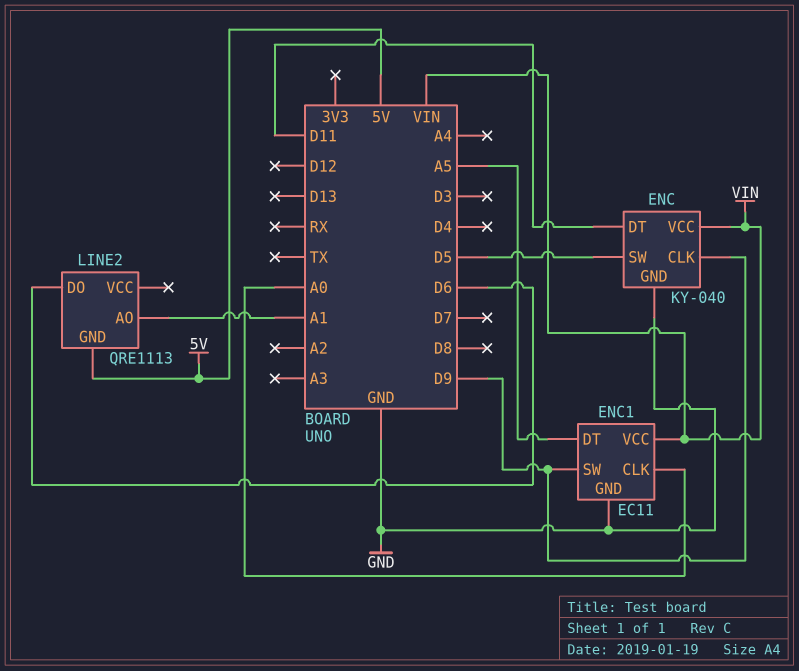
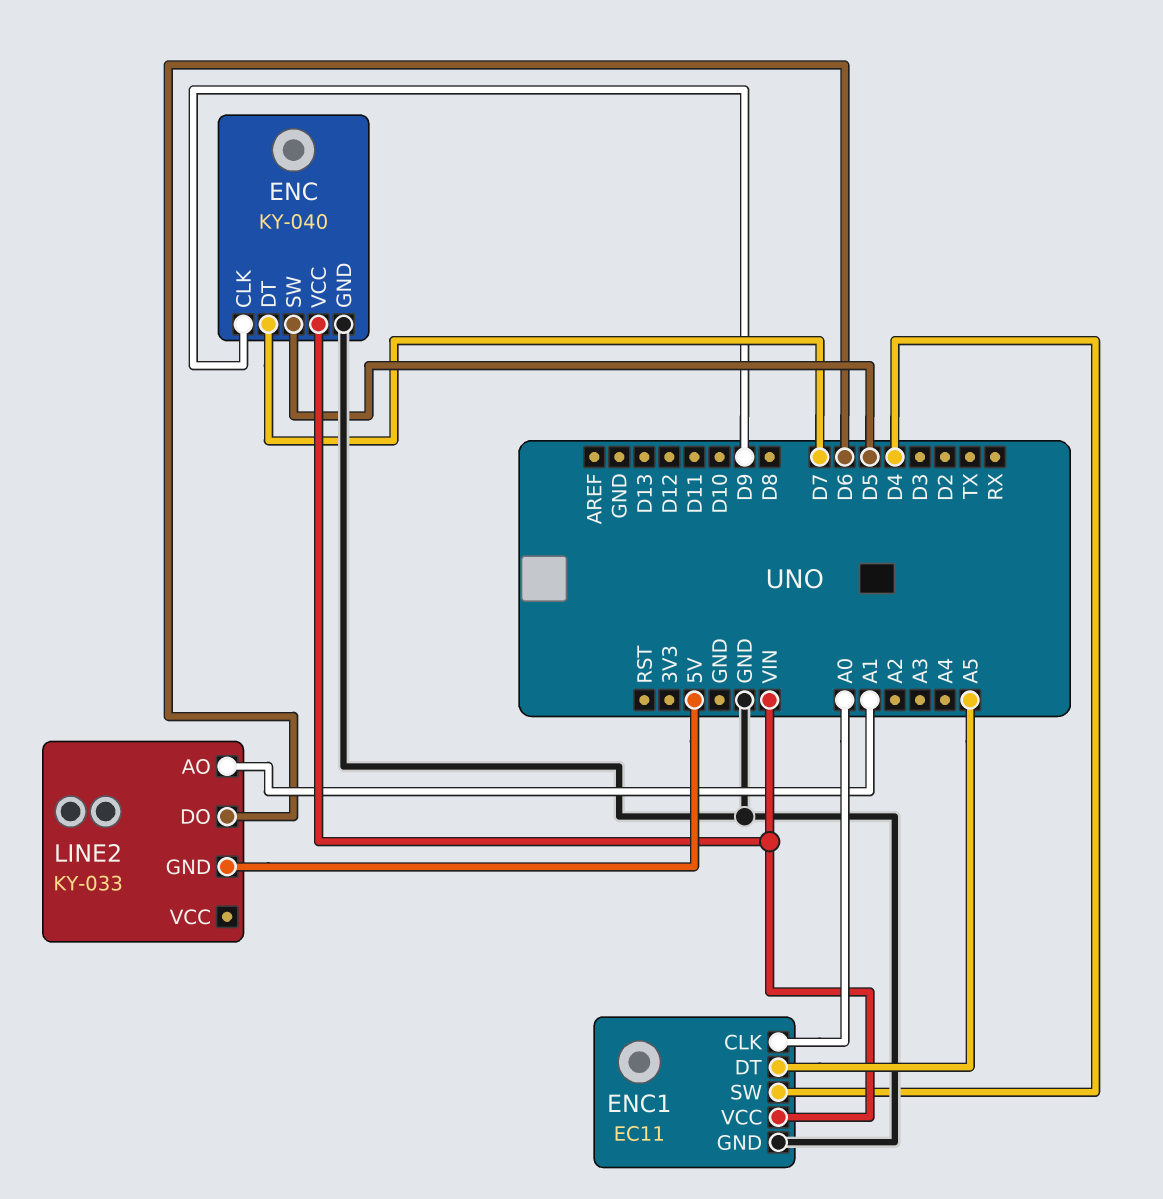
ENC pin DT: D11 -> D7
ENC1 pin SW: D9 -> D4
LINE2: QRE1113 -> KY-033

